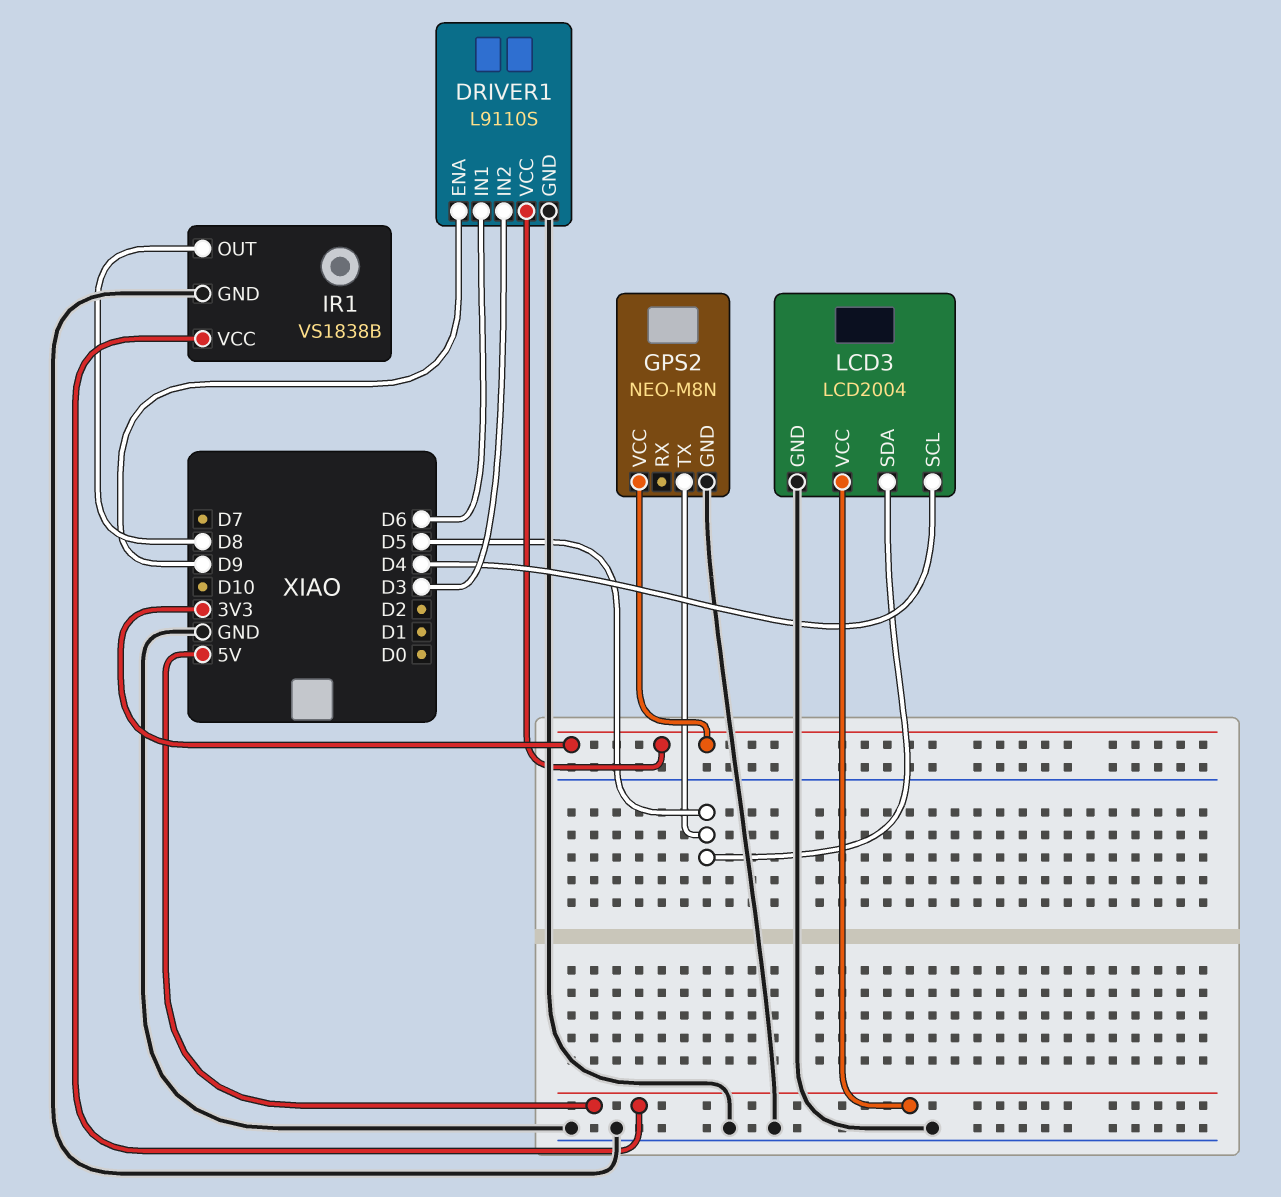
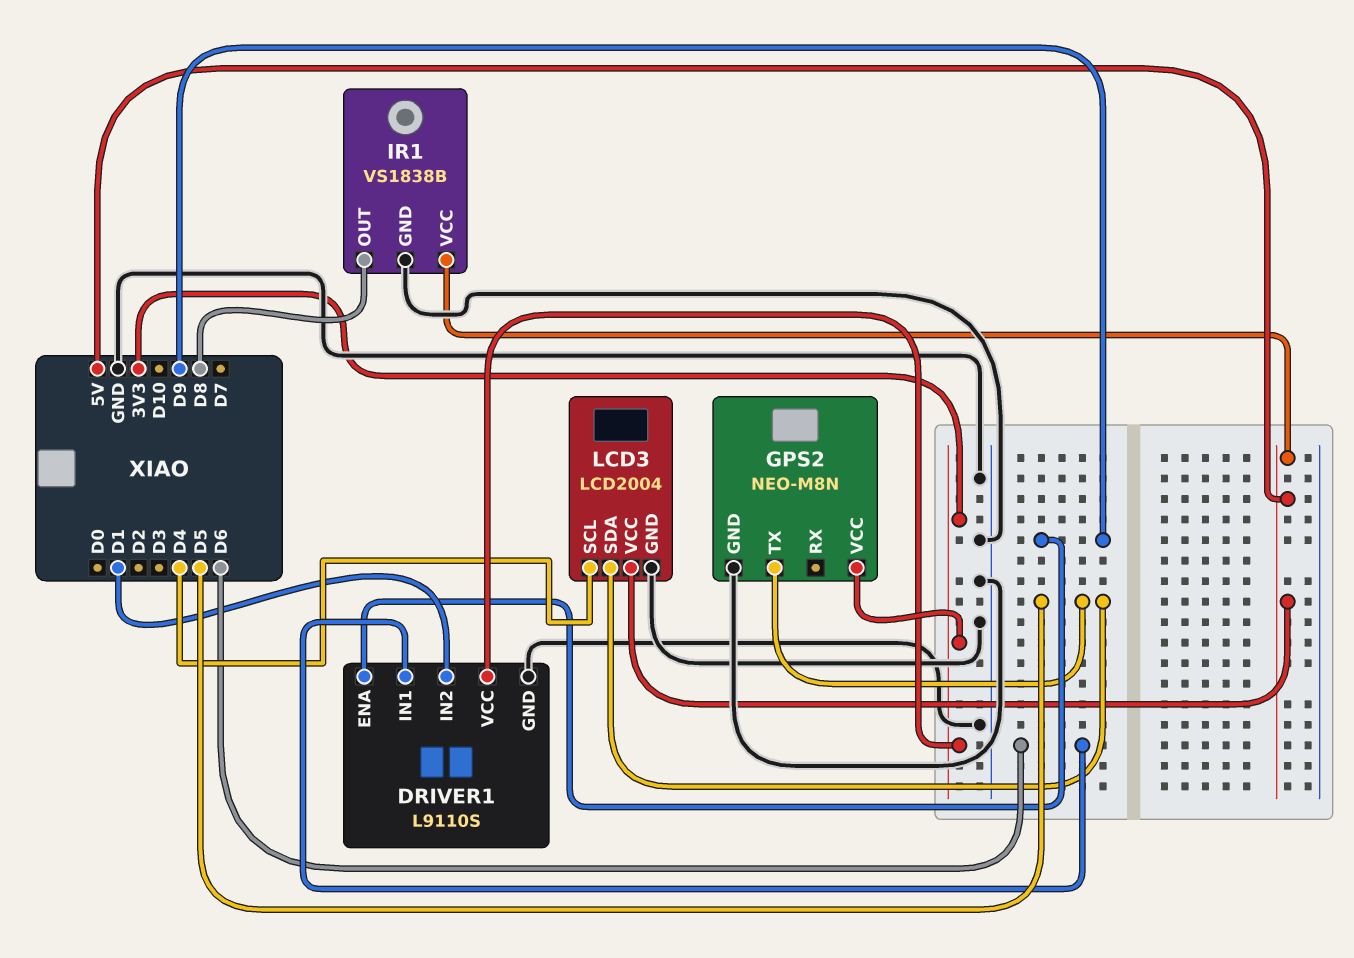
DRIVER1 pin IN2: D3 -> D1

